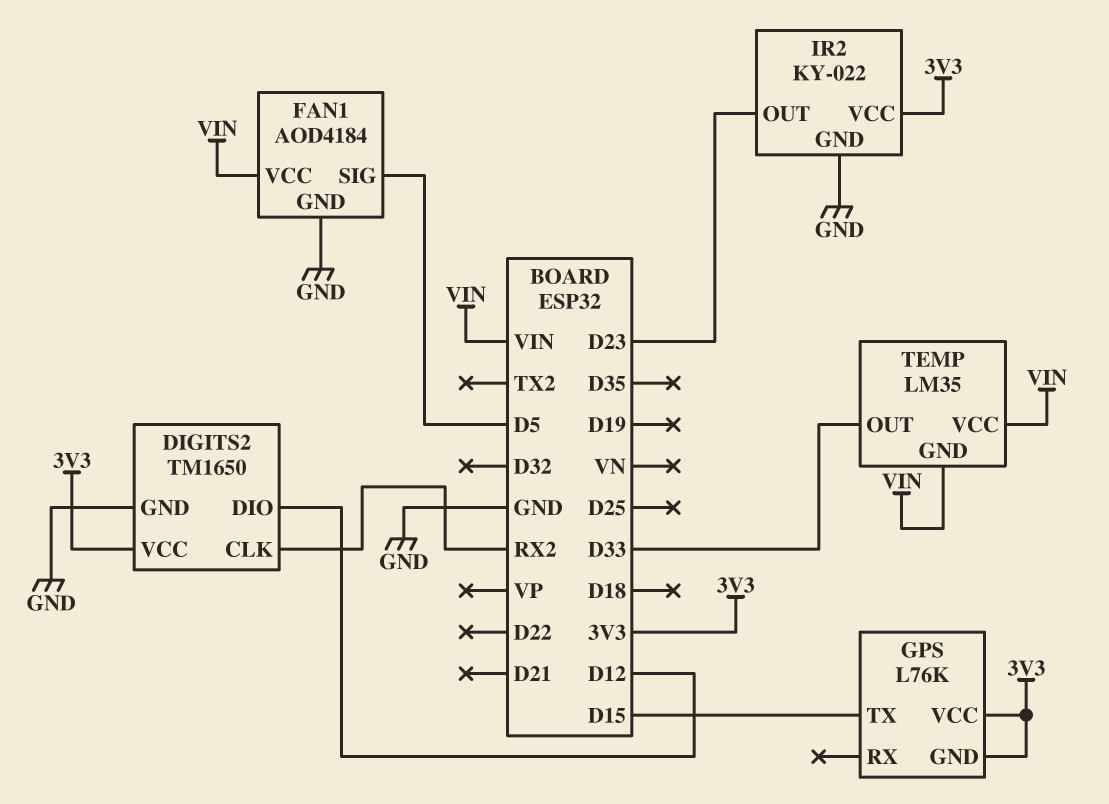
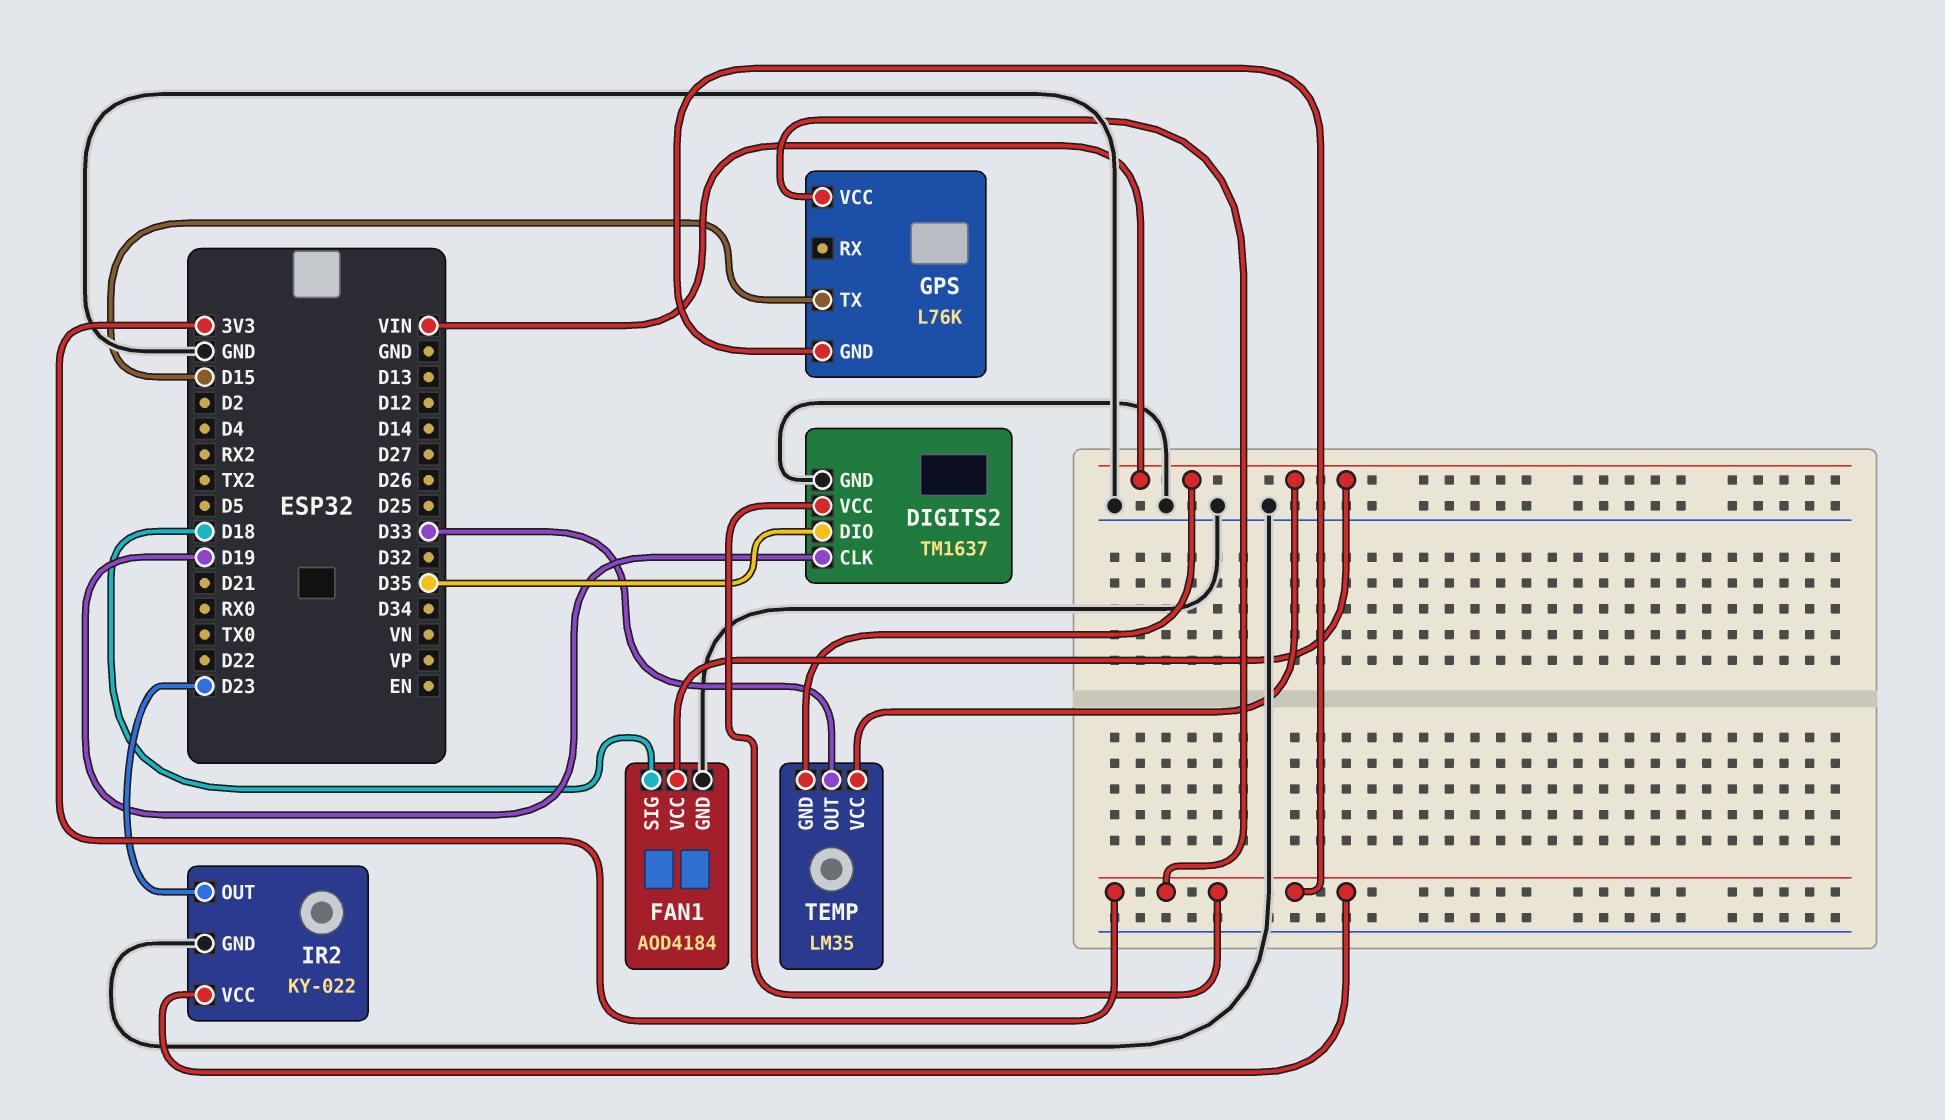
DIGITS2: TM1650 -> TM1637
DIGITS2 pin CLK: RX2 -> D19
DIGITS2 pin DIO: D12 -> D35
FAN1 pin SIG: D5 -> D18

